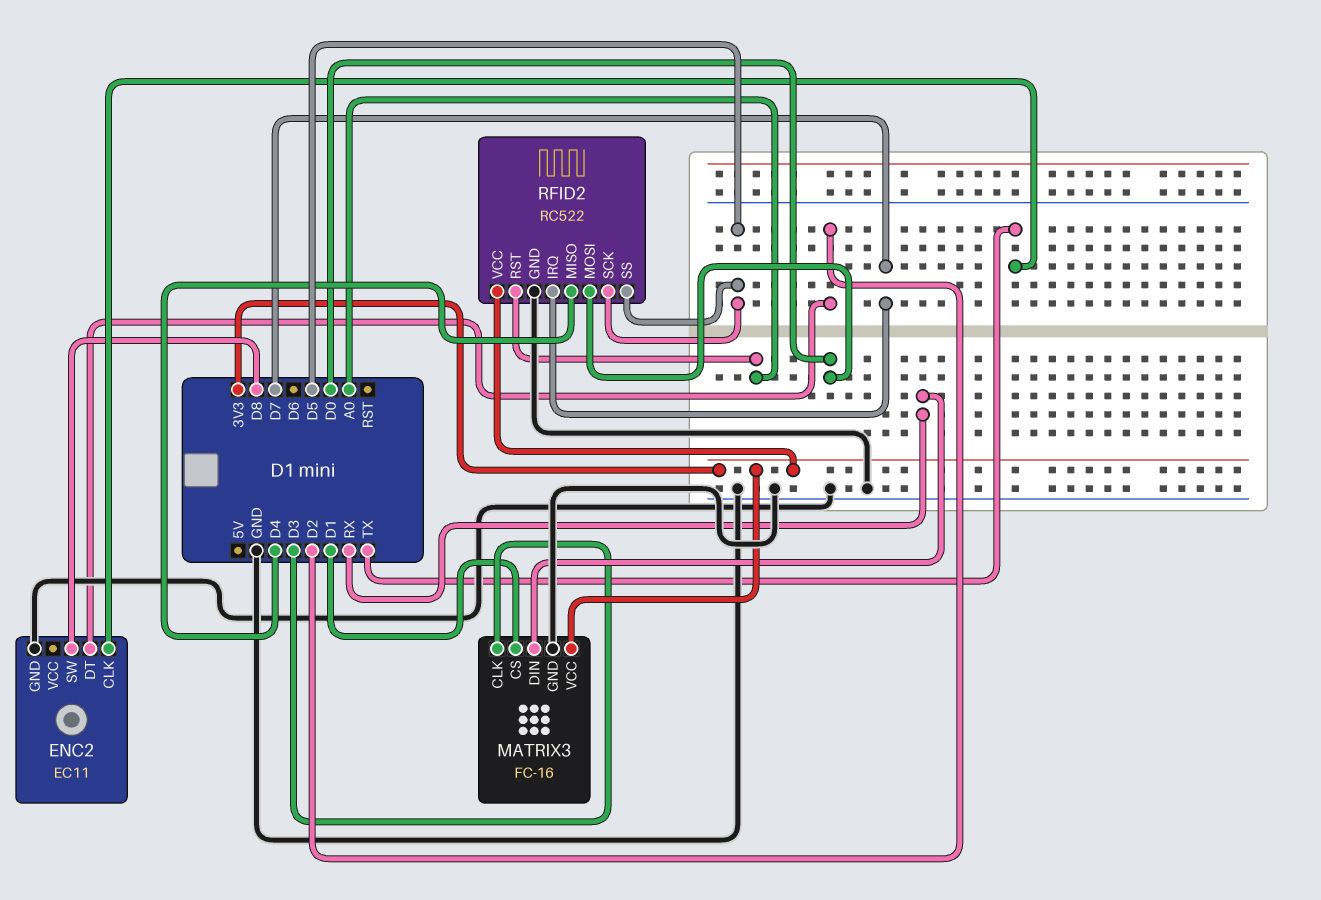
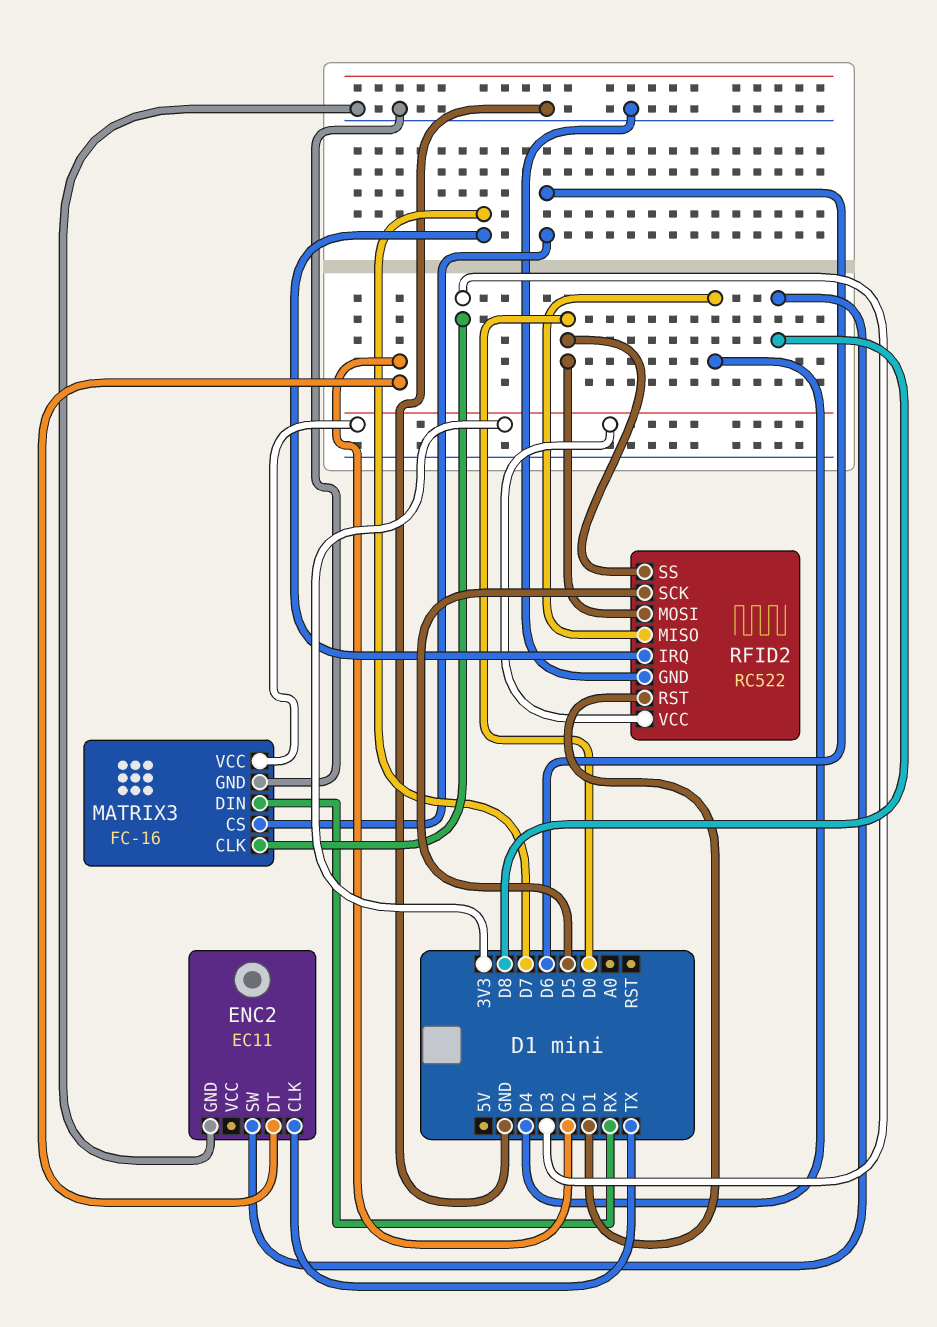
MATRIX3 pin CS: D1 -> D6
RFID2 pin RST: A0 -> D1
RFID2 pin SS: D5 -> D0

